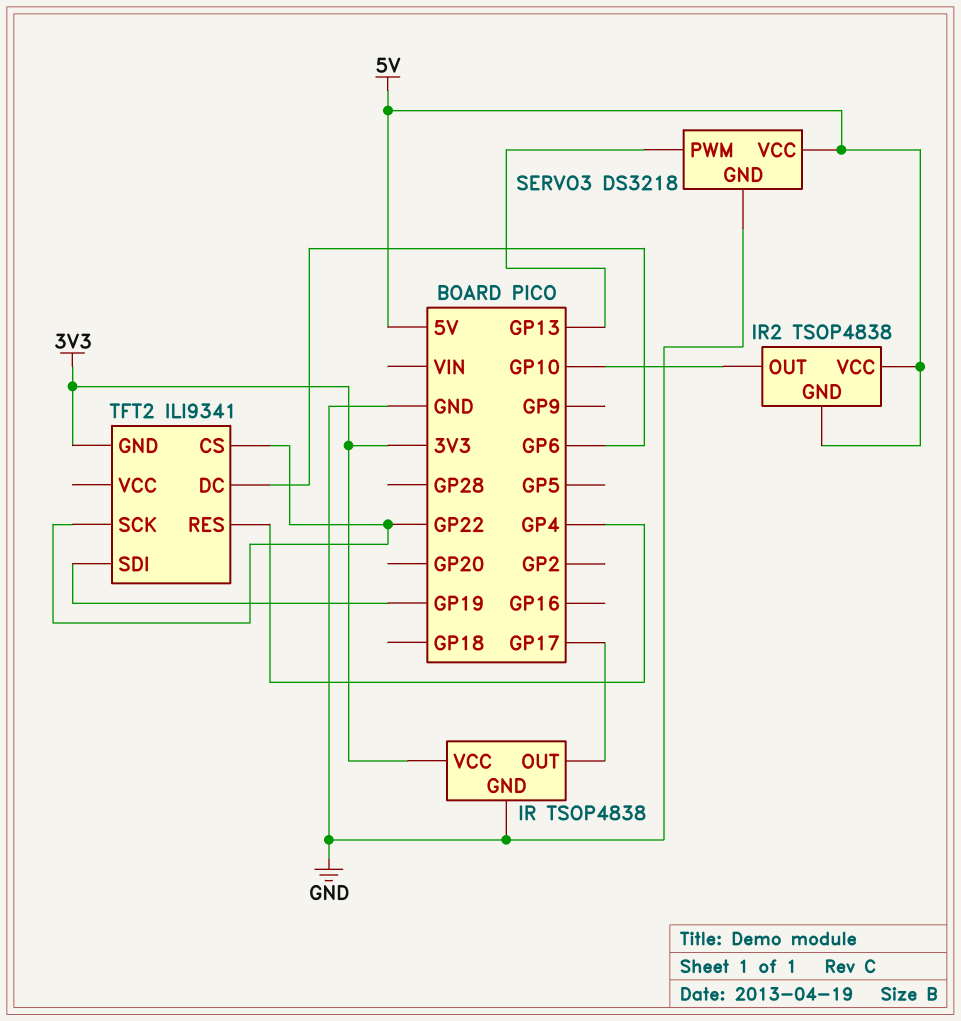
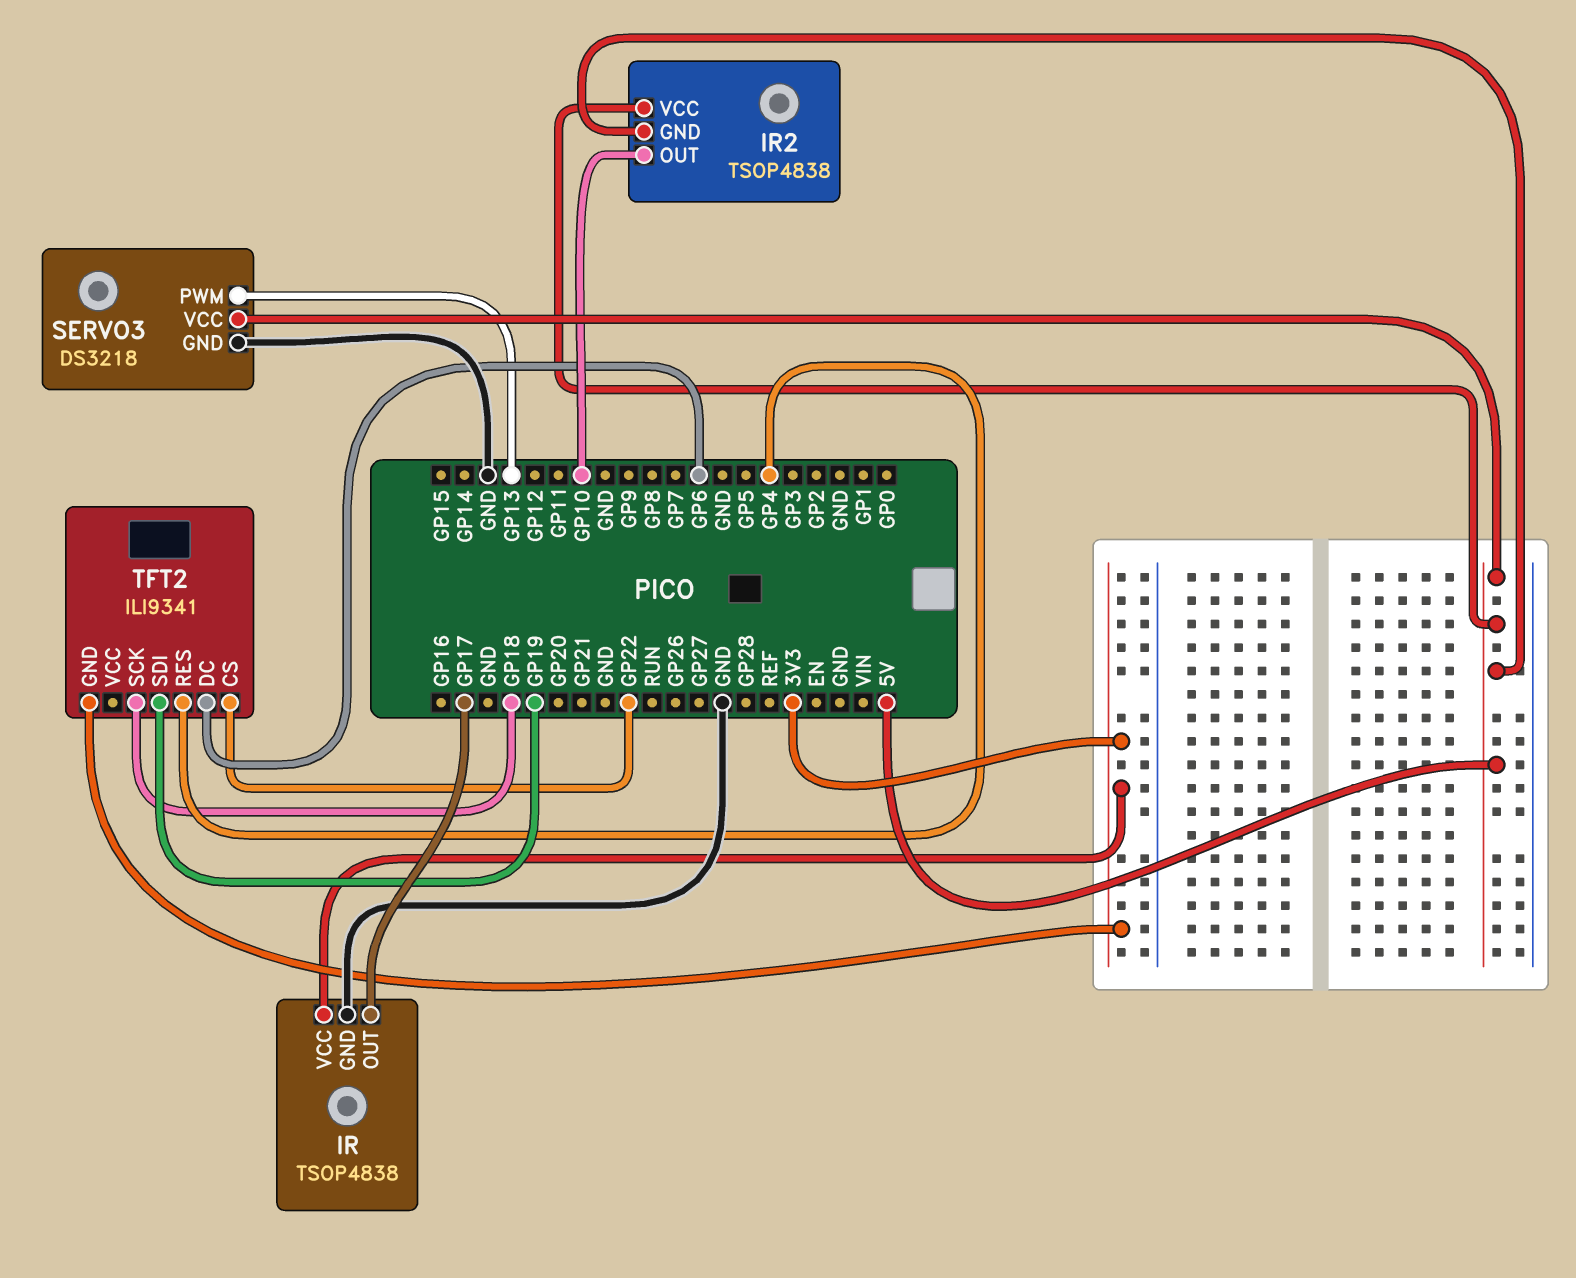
TFT2 pin SCK: GP22 -> GP18

